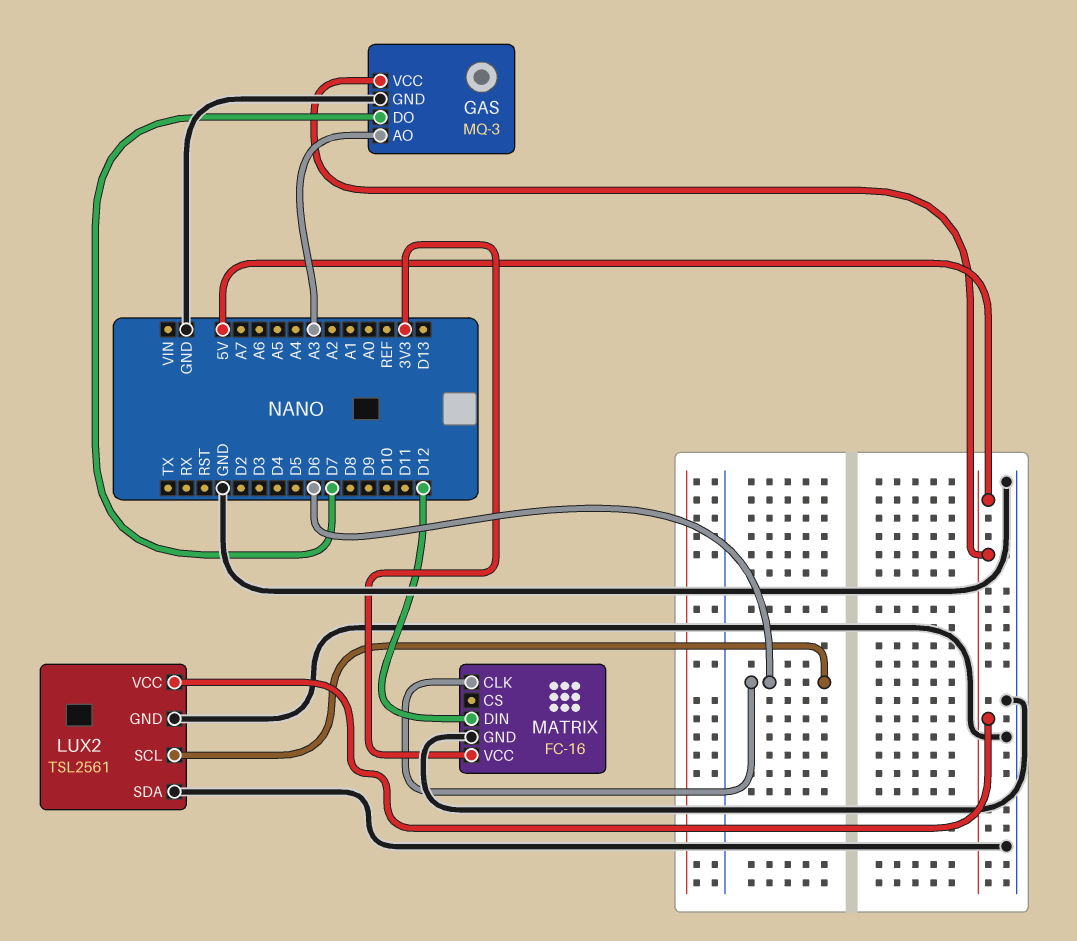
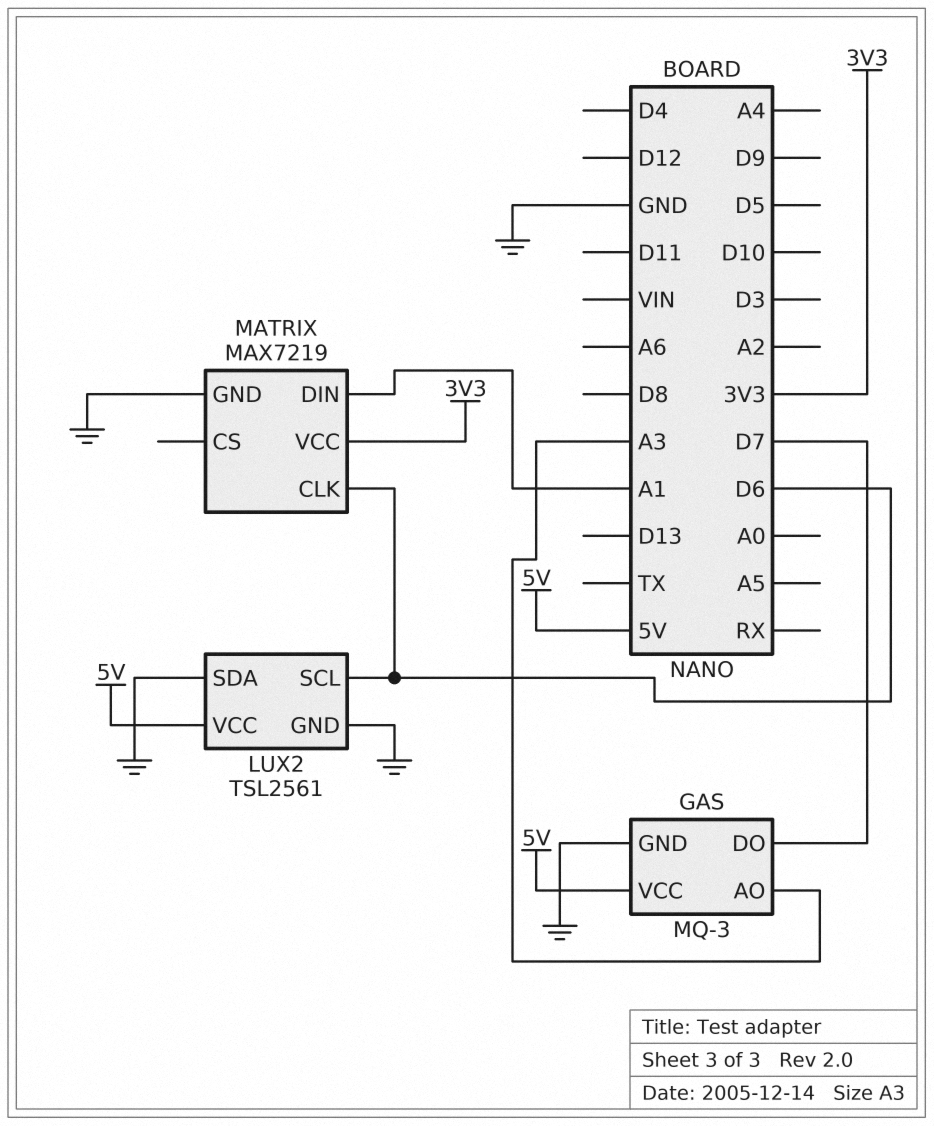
MATRIX: FC-16 -> MAX7219
MATRIX pin DIN: D12 -> A1

